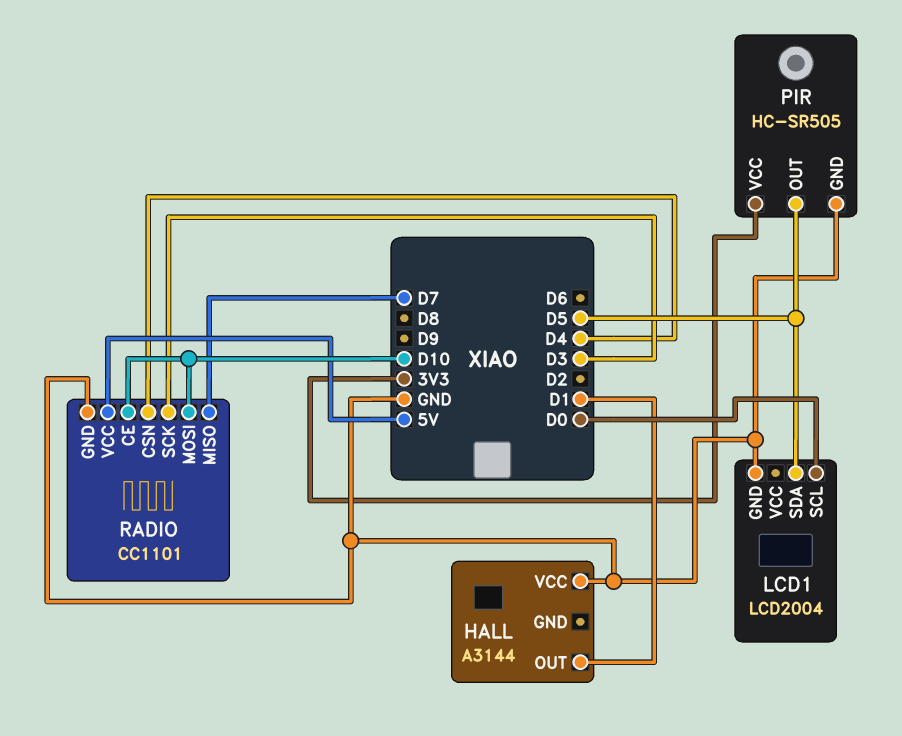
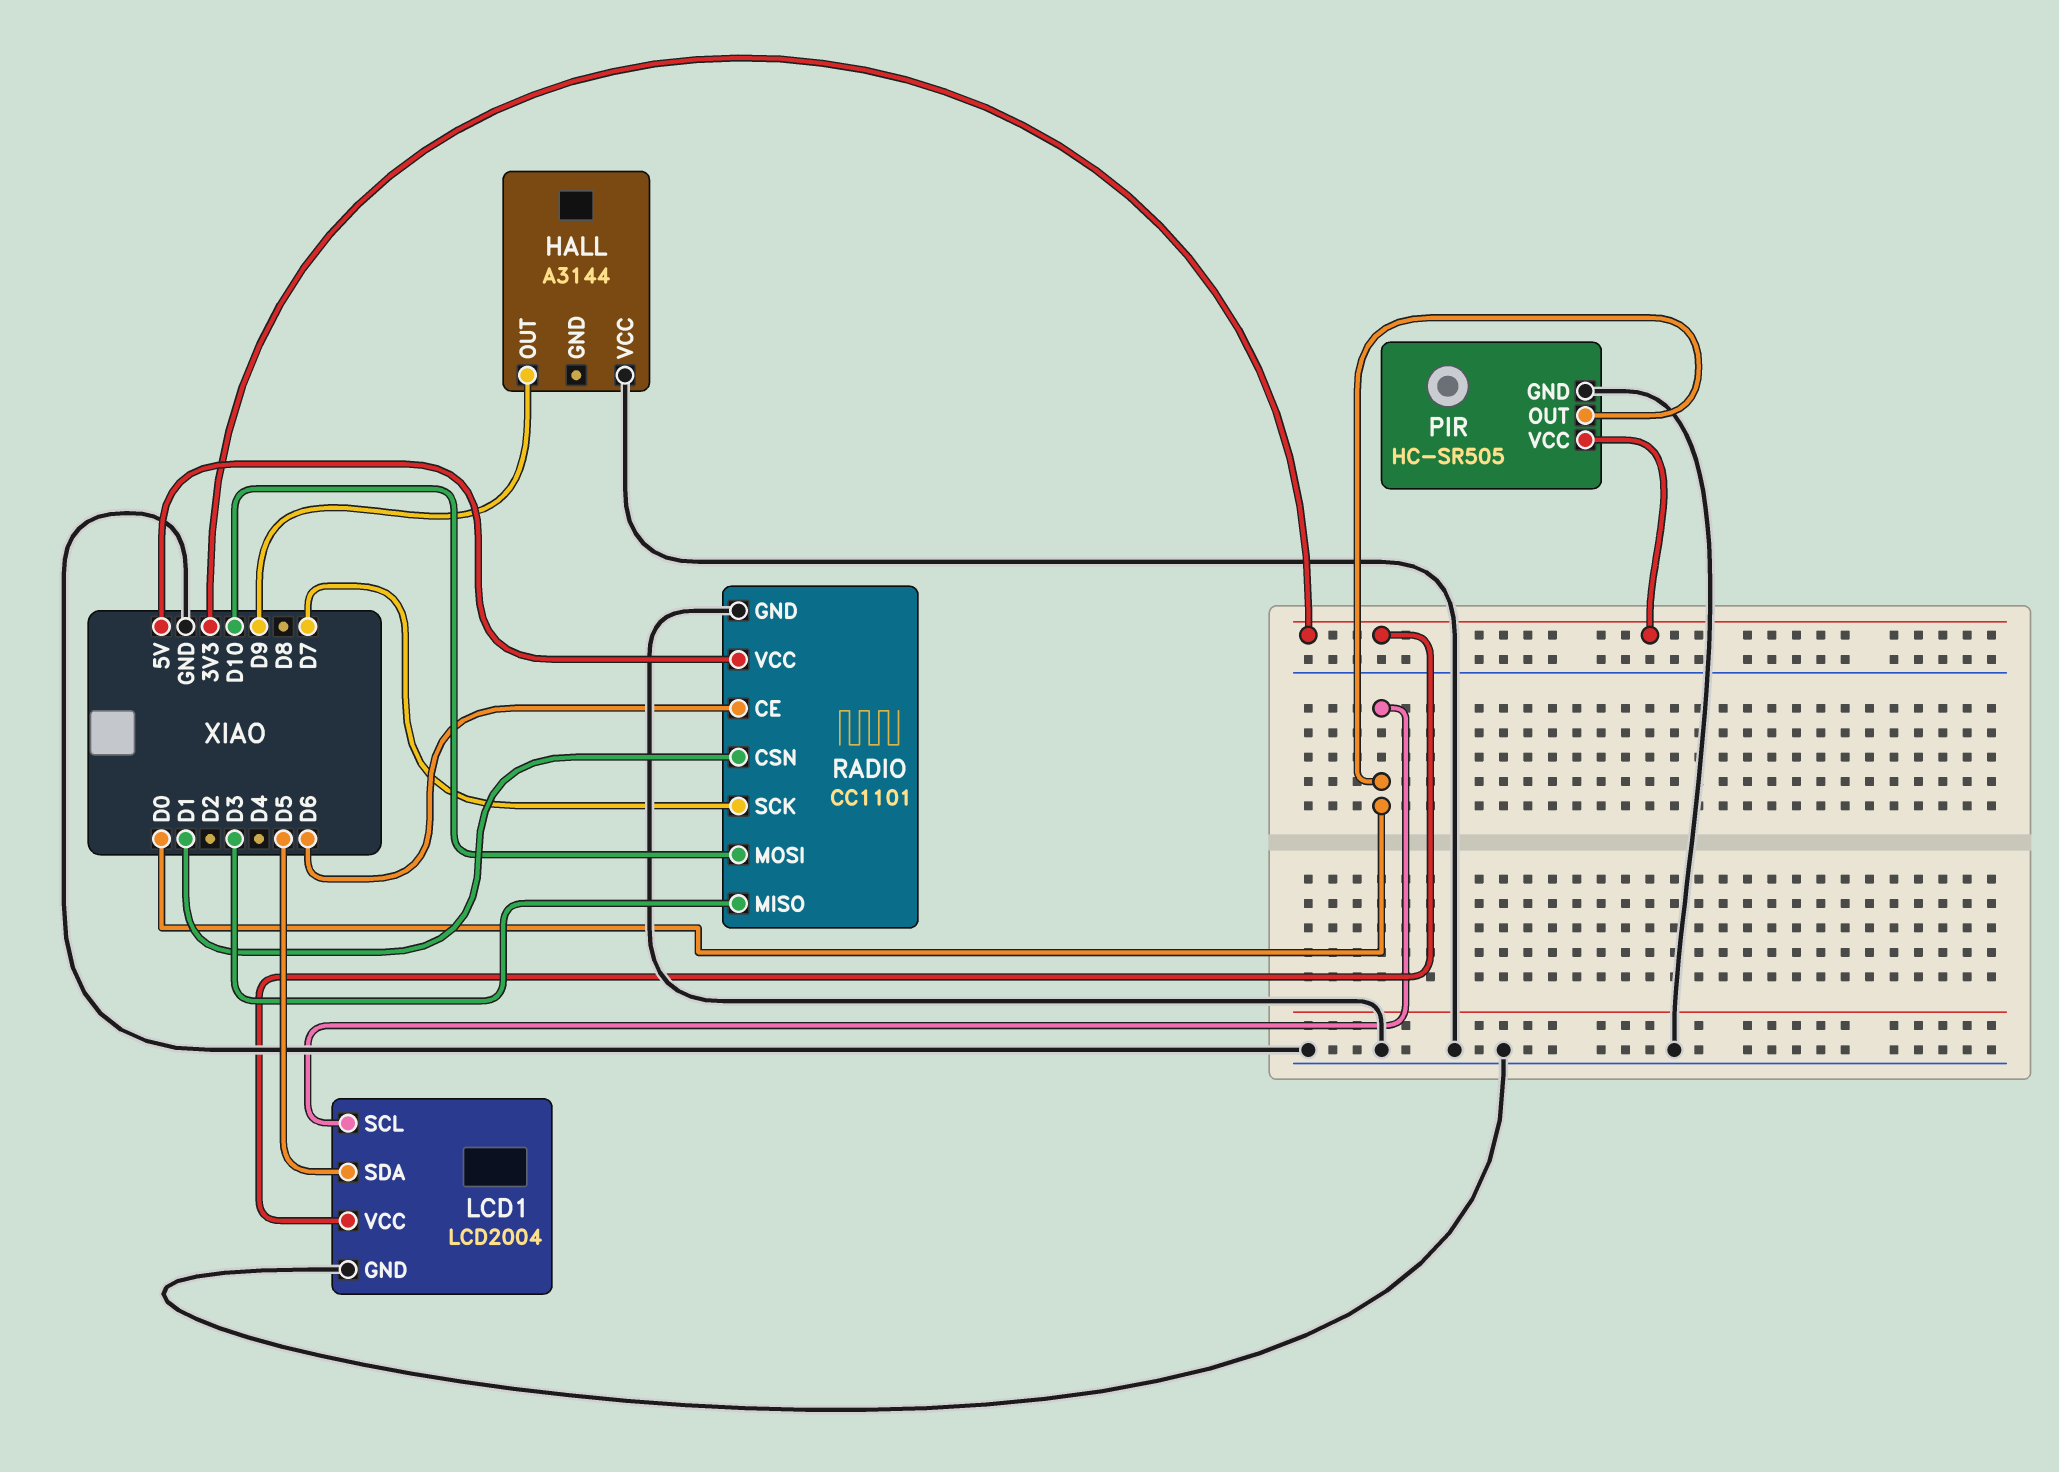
HALL pin OUT: D1 -> D9
LCD1 pin VCC: none -> 3V3
PIR pin OUT: D5 -> D0
RADIO pin CE: D10 -> D6
RADIO pin CSN: D4 -> D1
RADIO pin MISO: D7 -> D3
RADIO pin SCK: D3 -> D7

